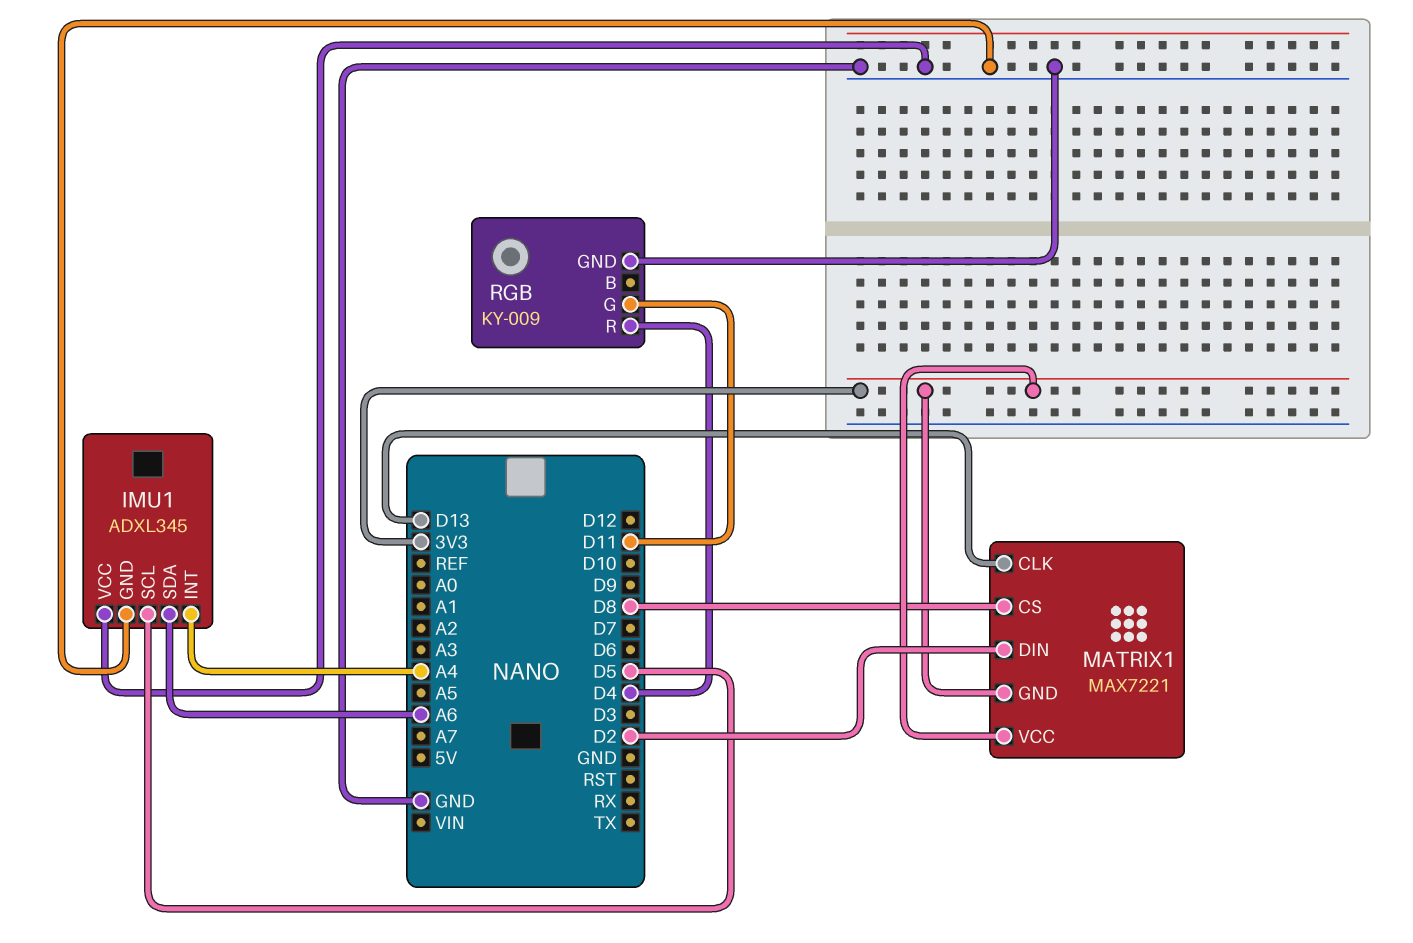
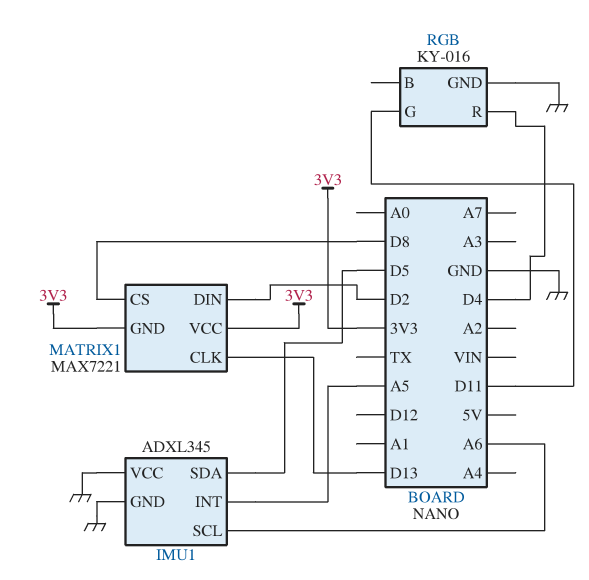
IMU1 pin INT: A4 -> A5
IMU1 pin SCL: D5 -> A6
IMU1 pin SDA: A6 -> D5
RGB: KY-009 -> KY-016

